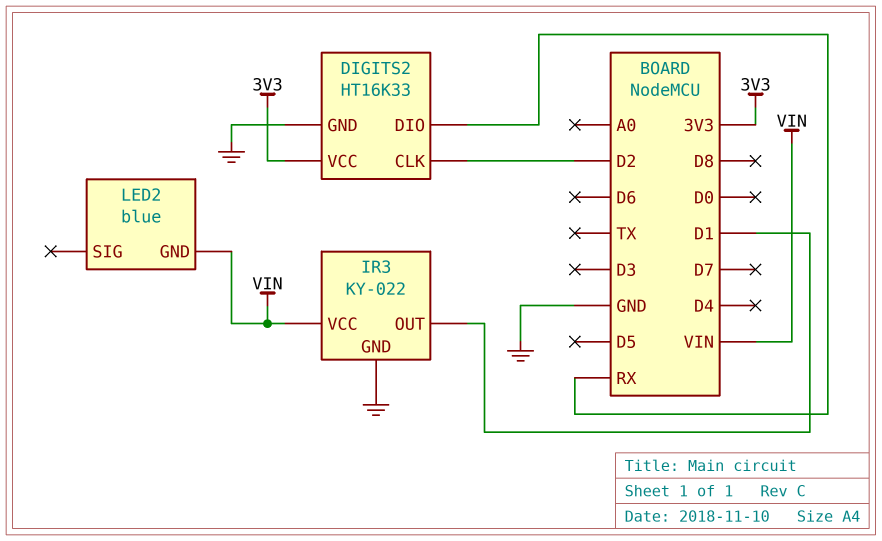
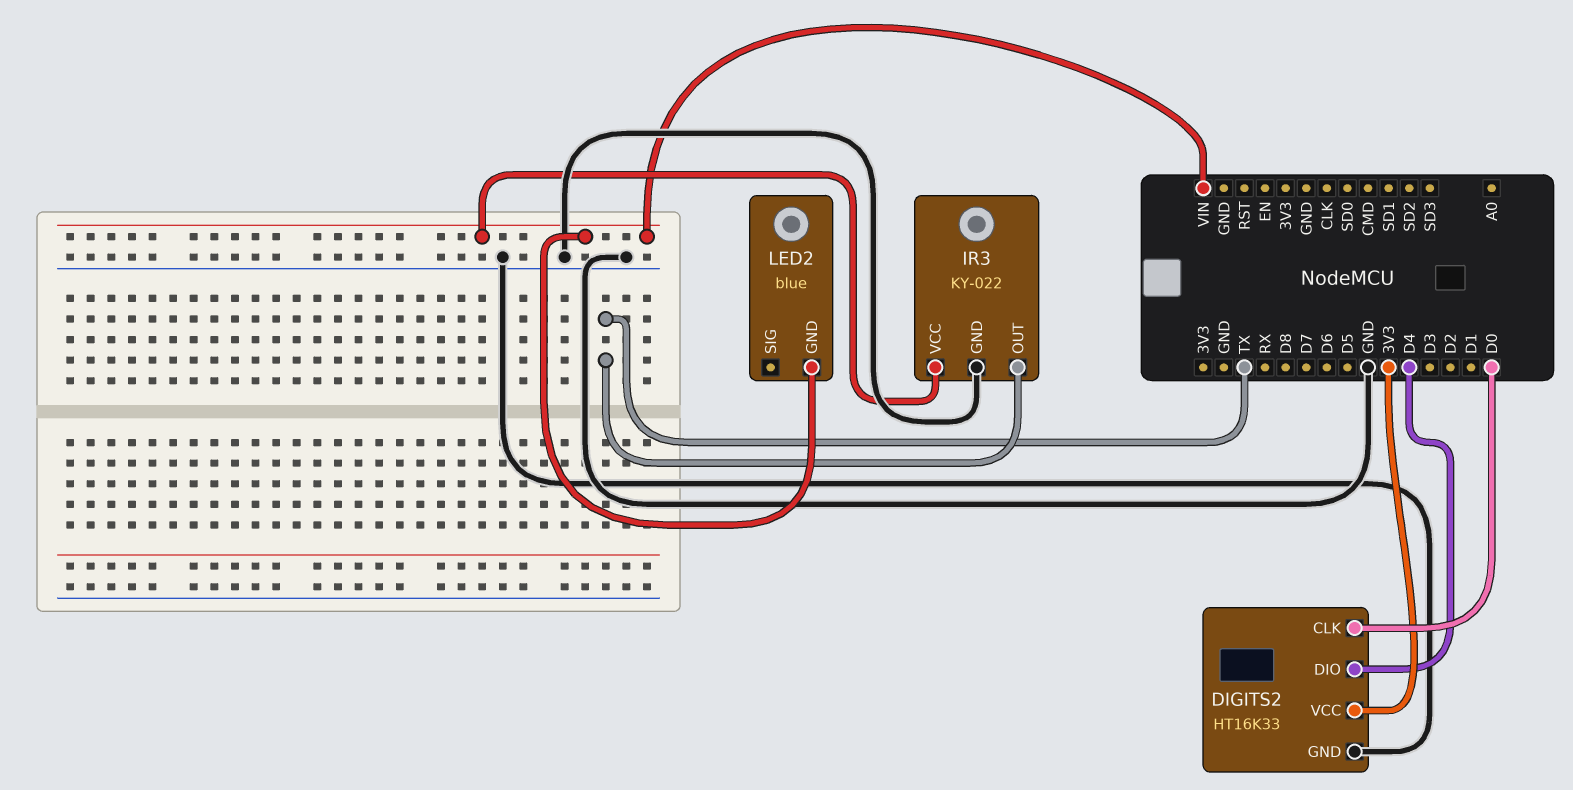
DIGITS2 pin CLK: D2 -> D0
DIGITS2 pin DIO: RX -> D4
IR3 pin OUT: D1 -> TX

